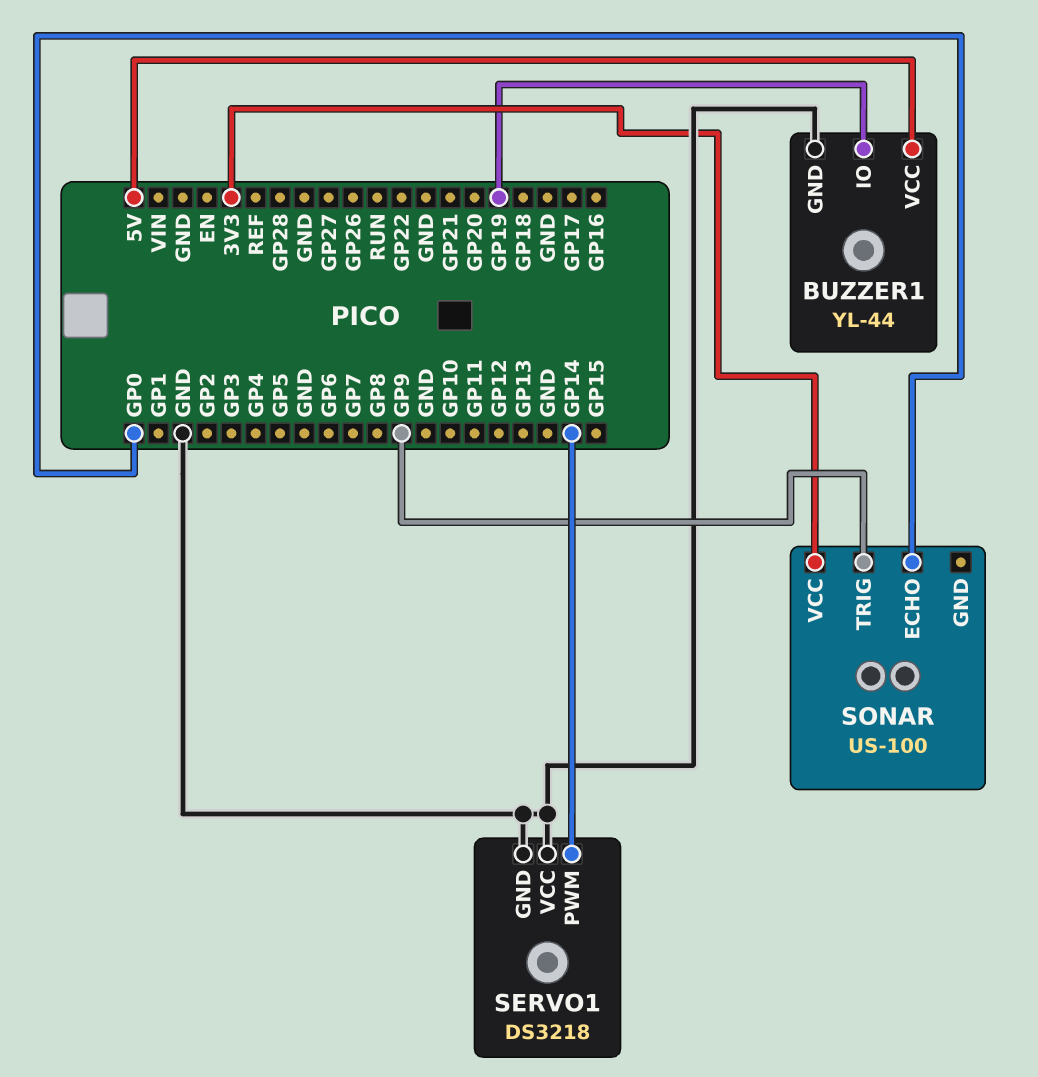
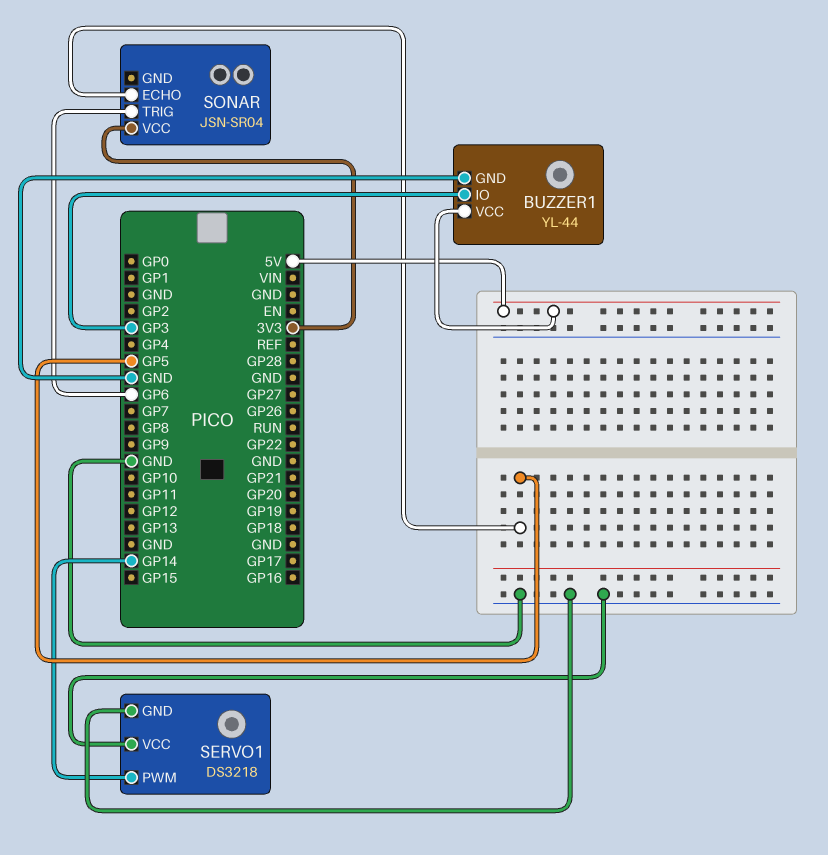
BUZZER1 pin IO: GP19 -> GP3
SONAR: US-100 -> JSN-SR04
SONAR pin ECHO: GP0 -> GP5
SONAR pin TRIG: GP9 -> GP6

